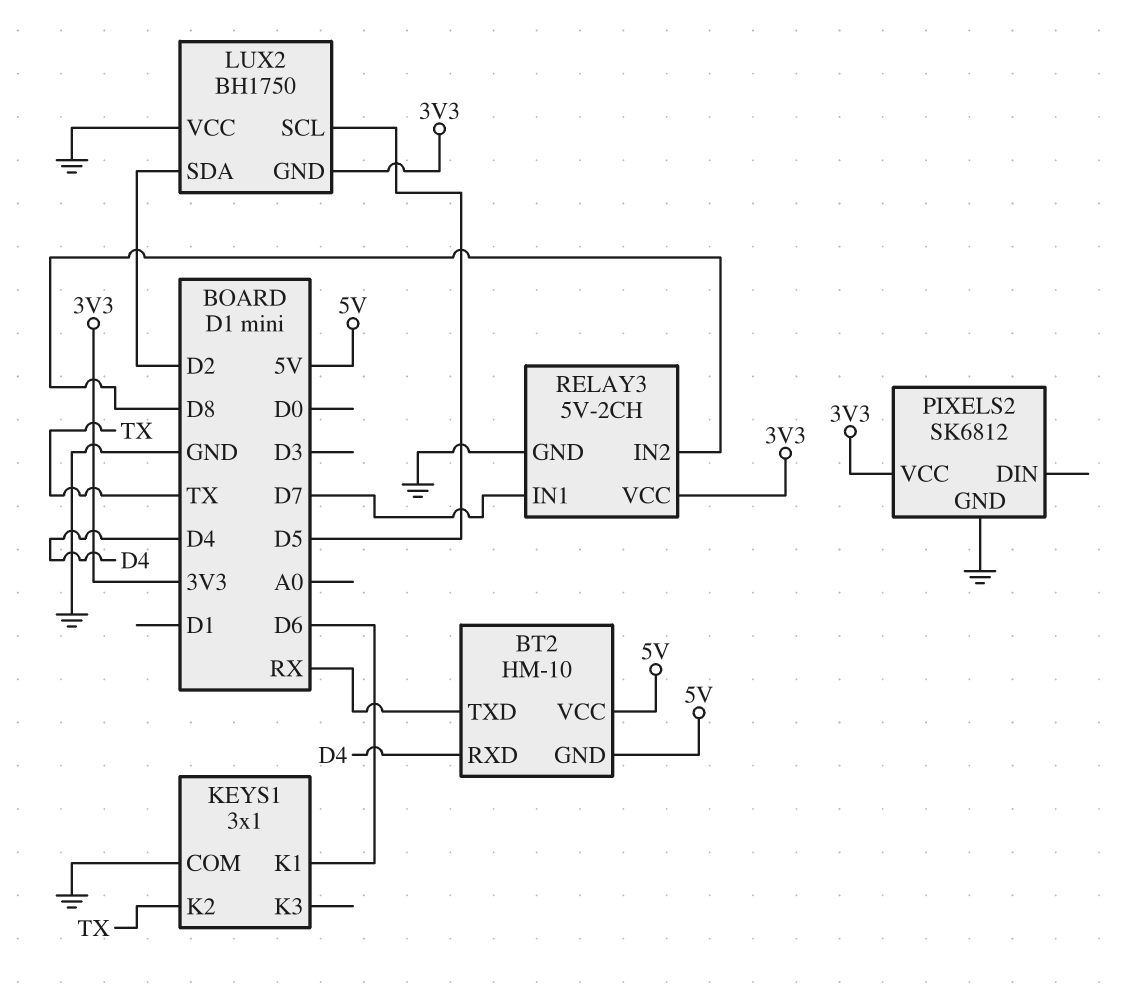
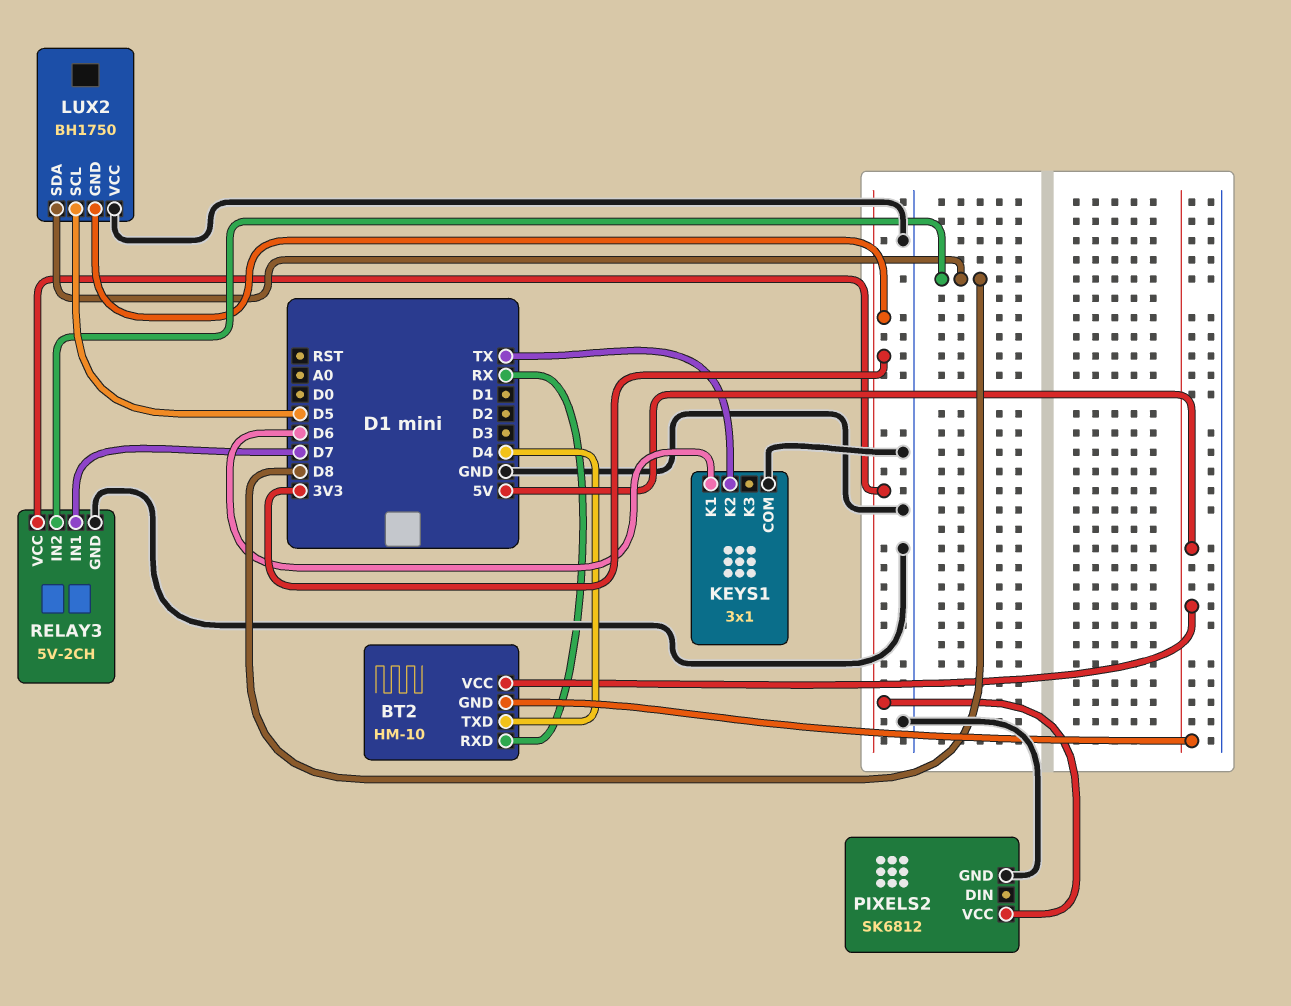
BT2 pin RXD: D4 -> RX
BT2 pin TXD: RX -> D4
LUX2 pin SDA: D2 -> D8

